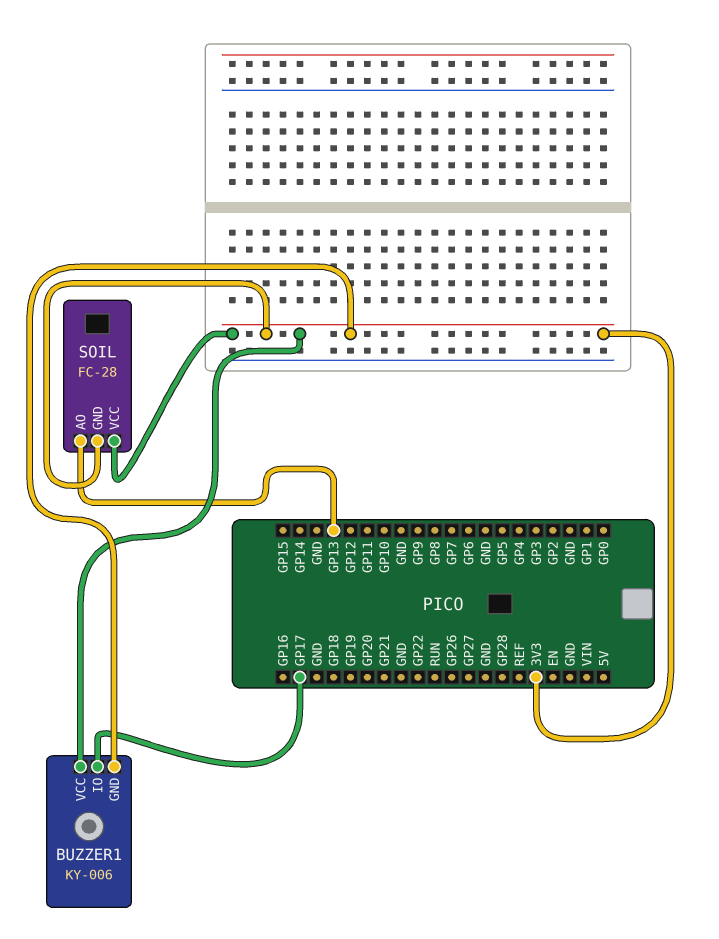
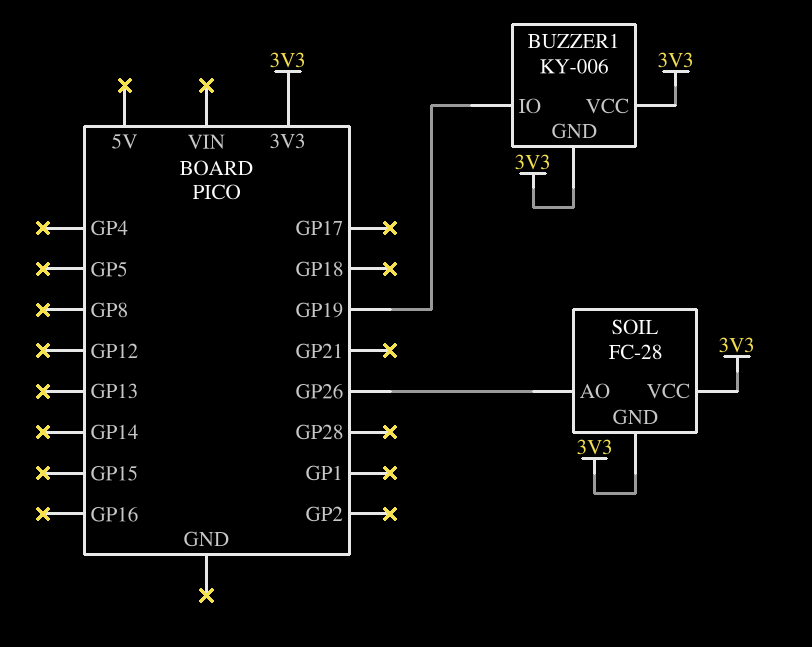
BUZZER1 pin IO: GP17 -> GP19
SOIL pin AO: GP13 -> GP26

